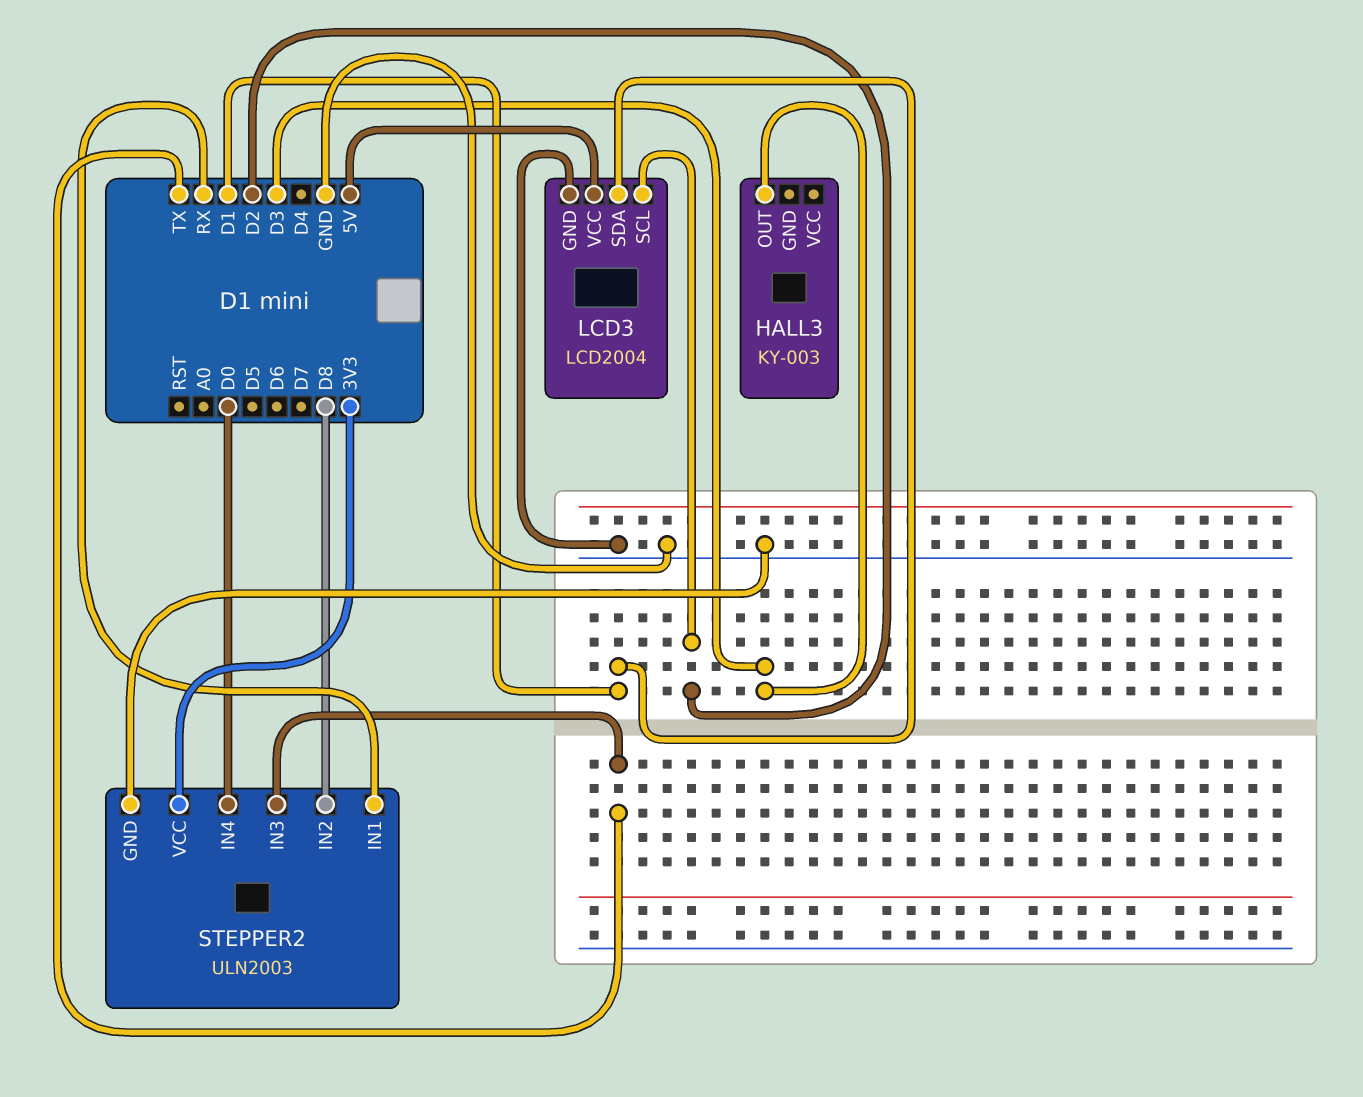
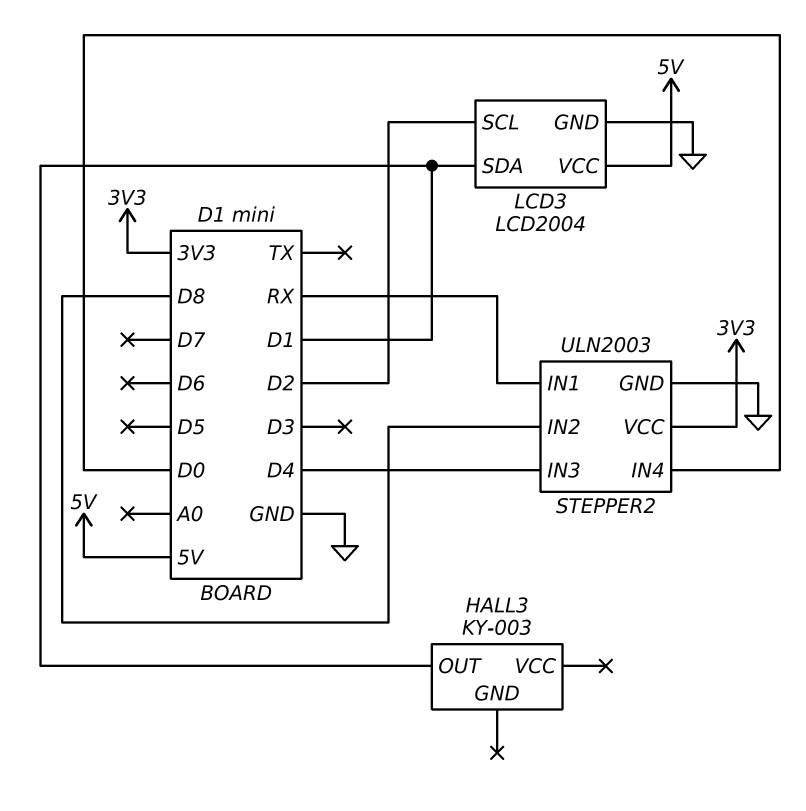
HALL3 pin OUT: D3 -> D1
STEPPER2 pin IN3: TX -> D4

